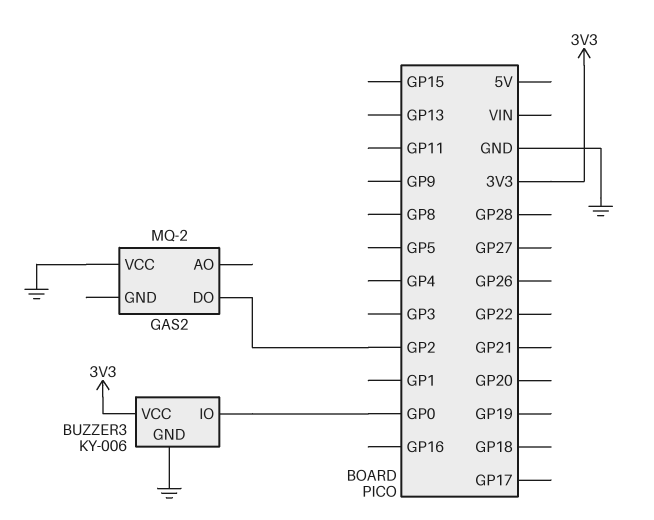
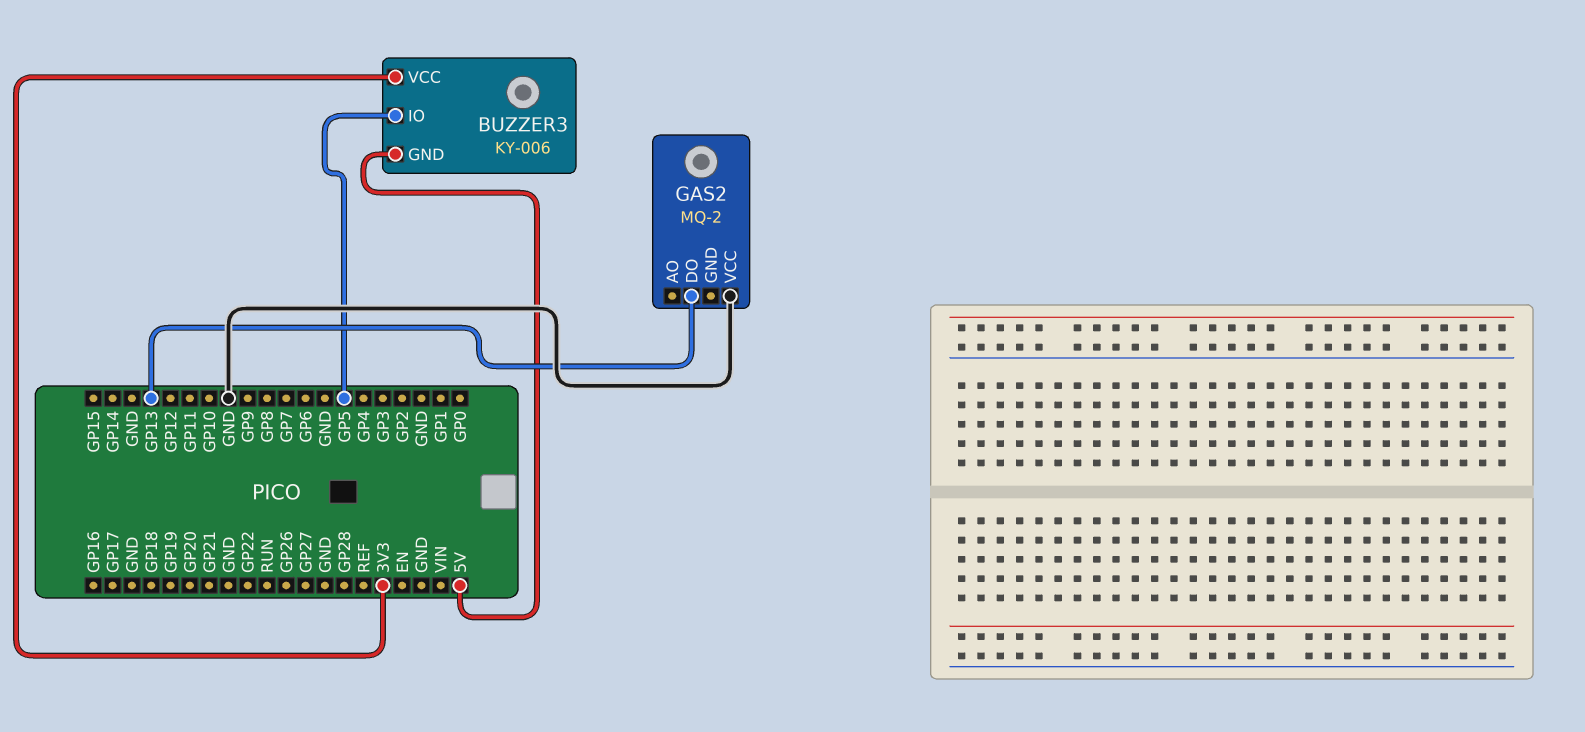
BUZZER3 pin GND: GND -> 5V
BUZZER3 pin IO: GP0 -> GP5
GAS2 pin DO: GP2 -> GP13

